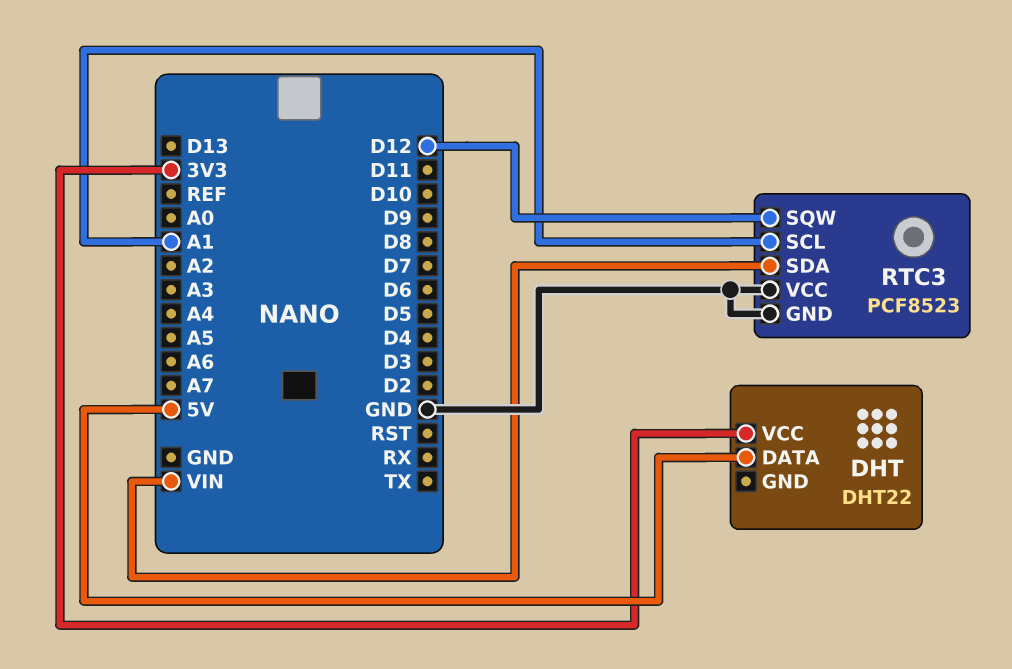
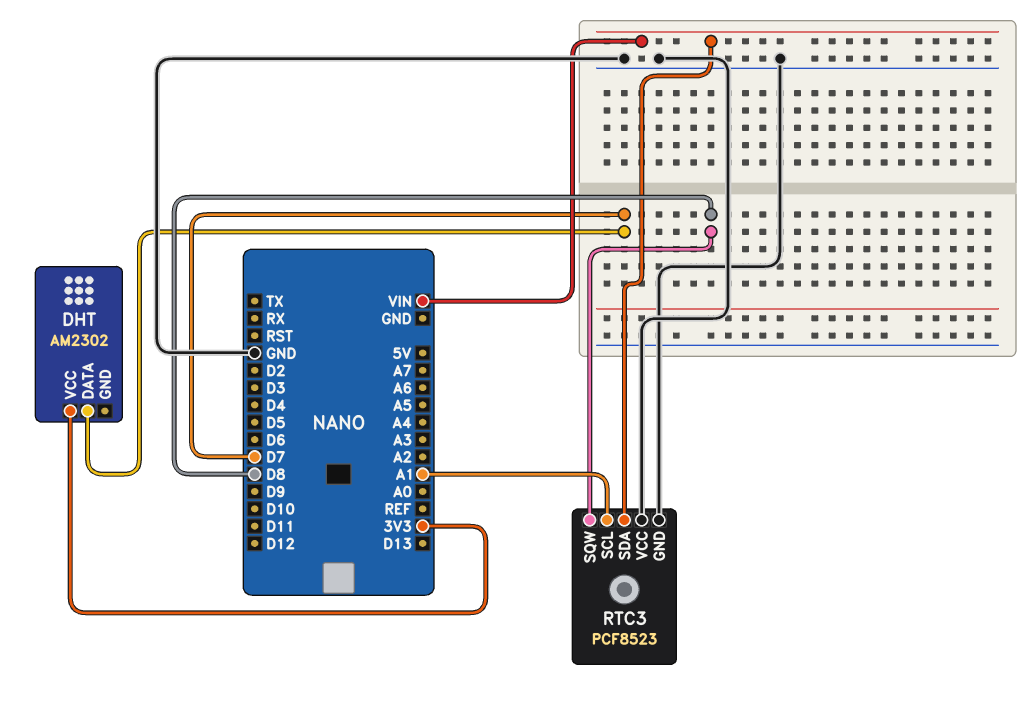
DHT: DHT22 -> AM2302
DHT pin DATA: 5V -> D7
RTC3 pin SQW: D12 -> D8

